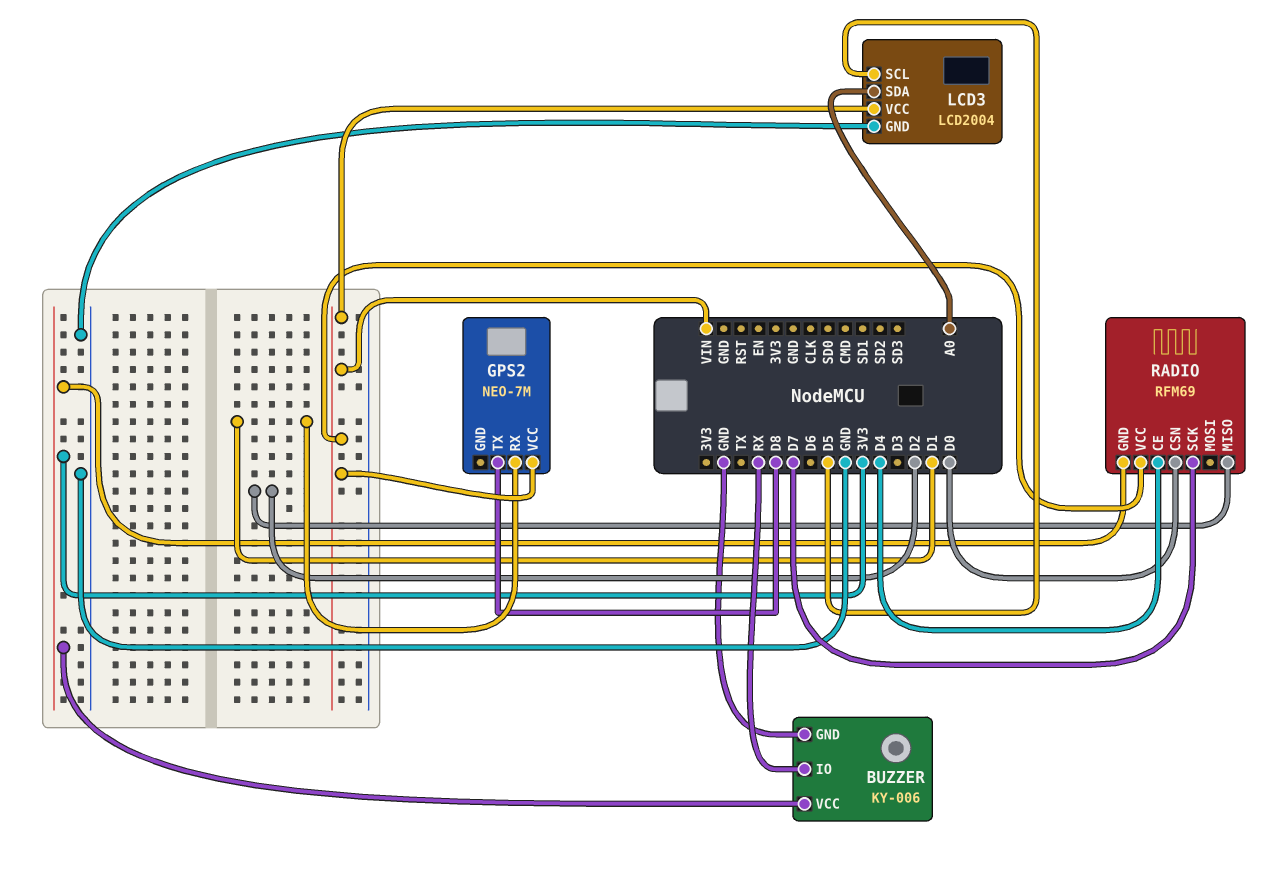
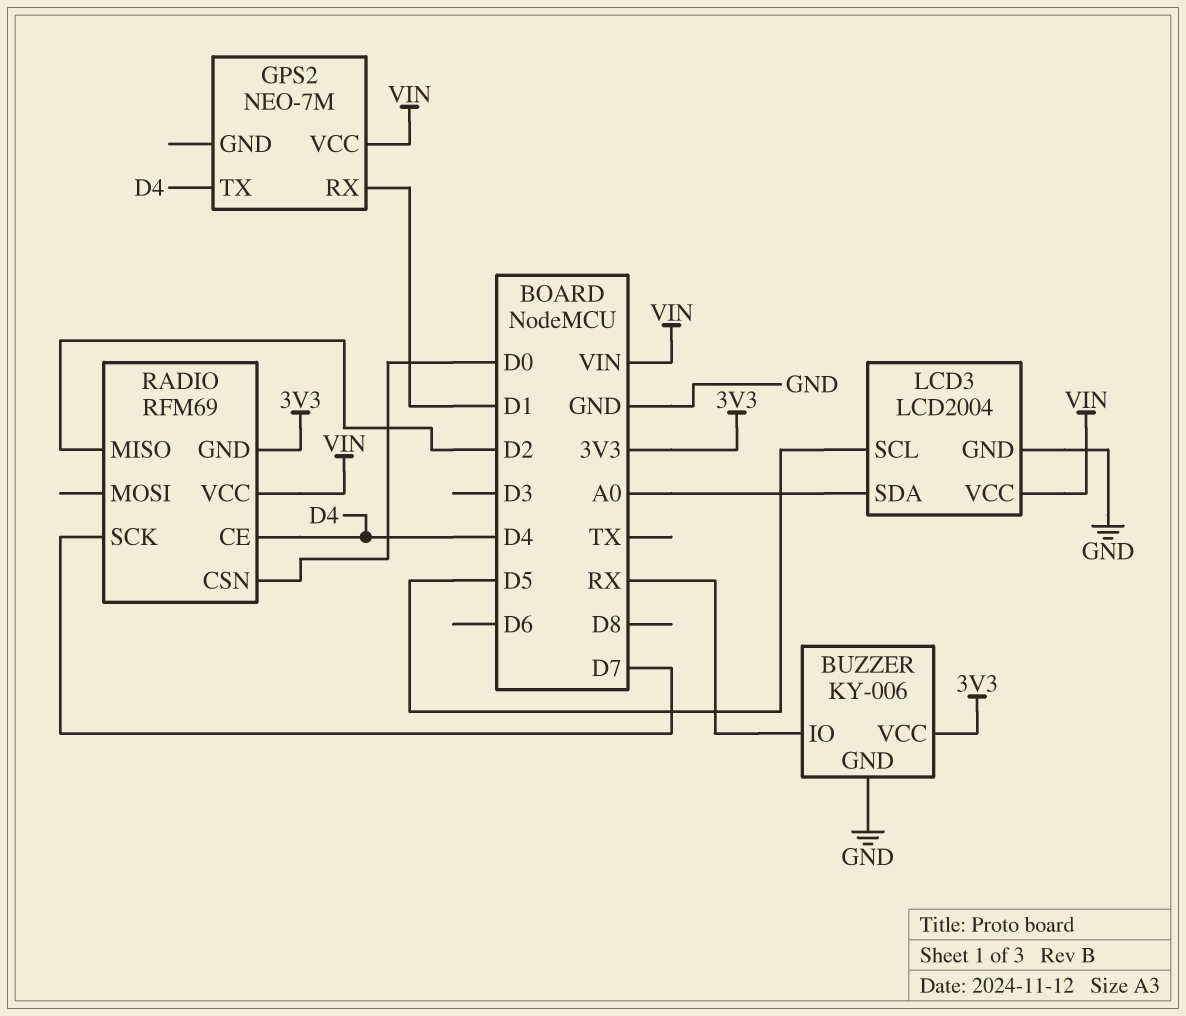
GPS2 pin TX: D8 -> D4

